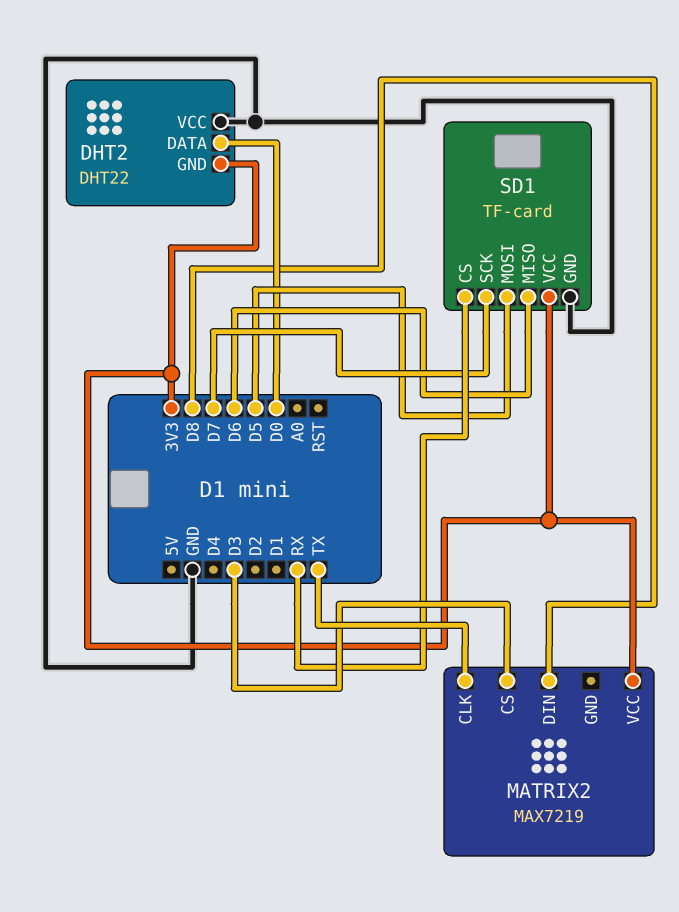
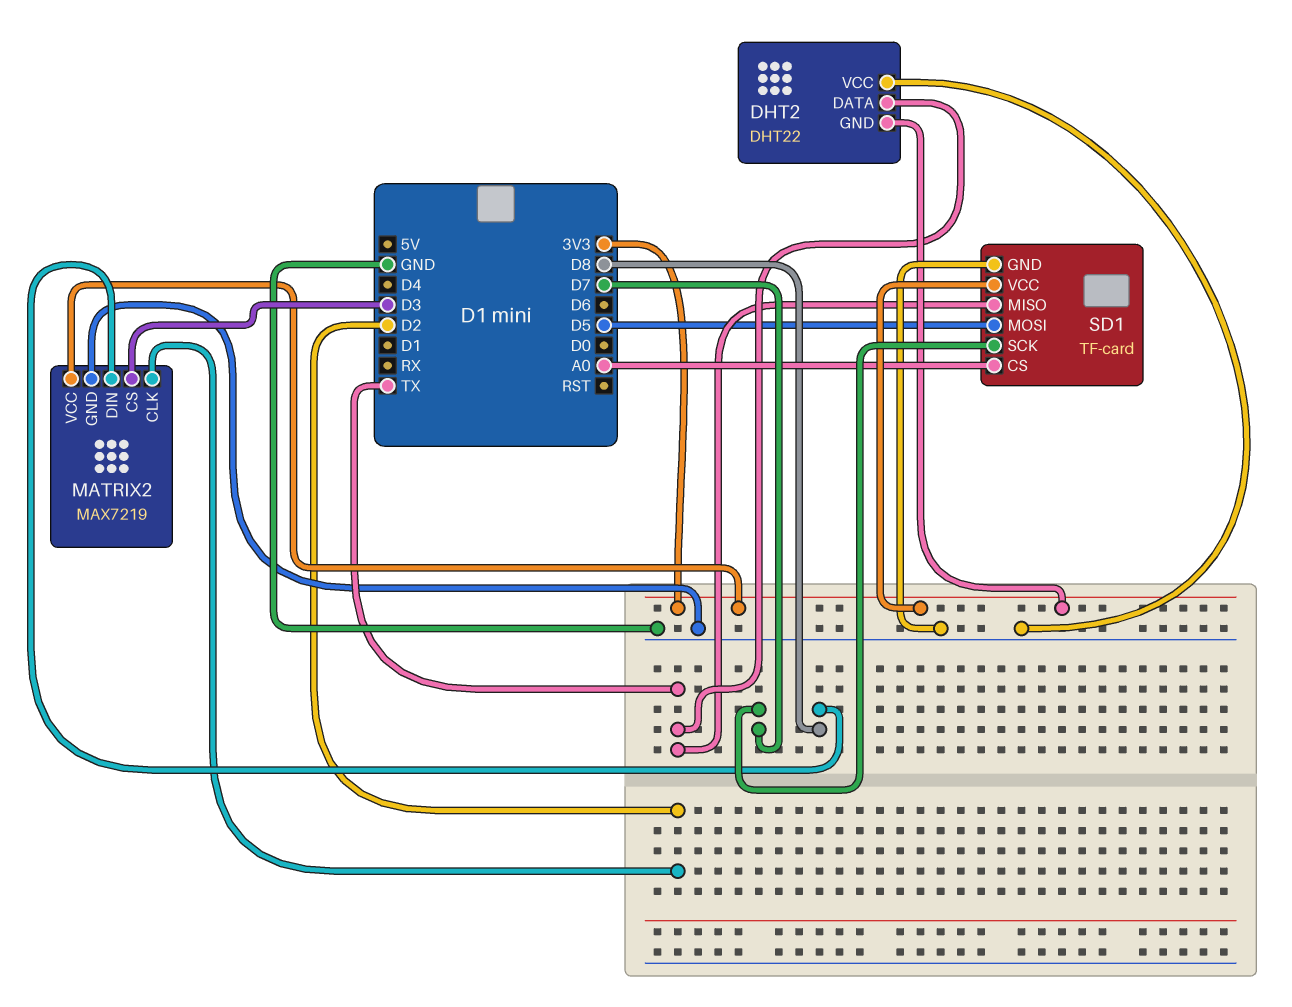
DHT2 pin DATA: D0 -> TX
MATRIX2 pin CLK: TX -> D2
MATRIX2 pin GND: none -> GND
SD1 pin CS: RX -> A0
SD1 pin MISO: D6 -> TX

